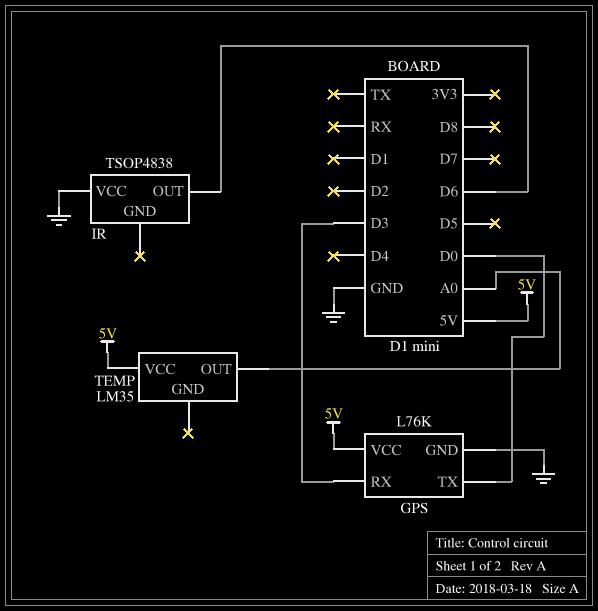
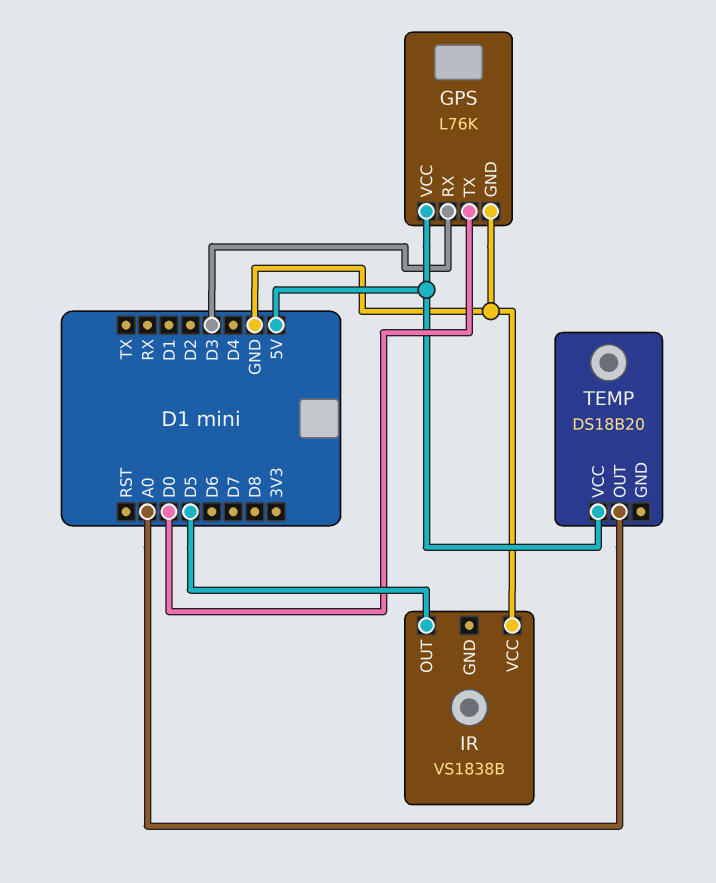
IR: TSOP4838 -> VS1838B
IR pin OUT: D6 -> D5
TEMP: LM35 -> DS18B20

